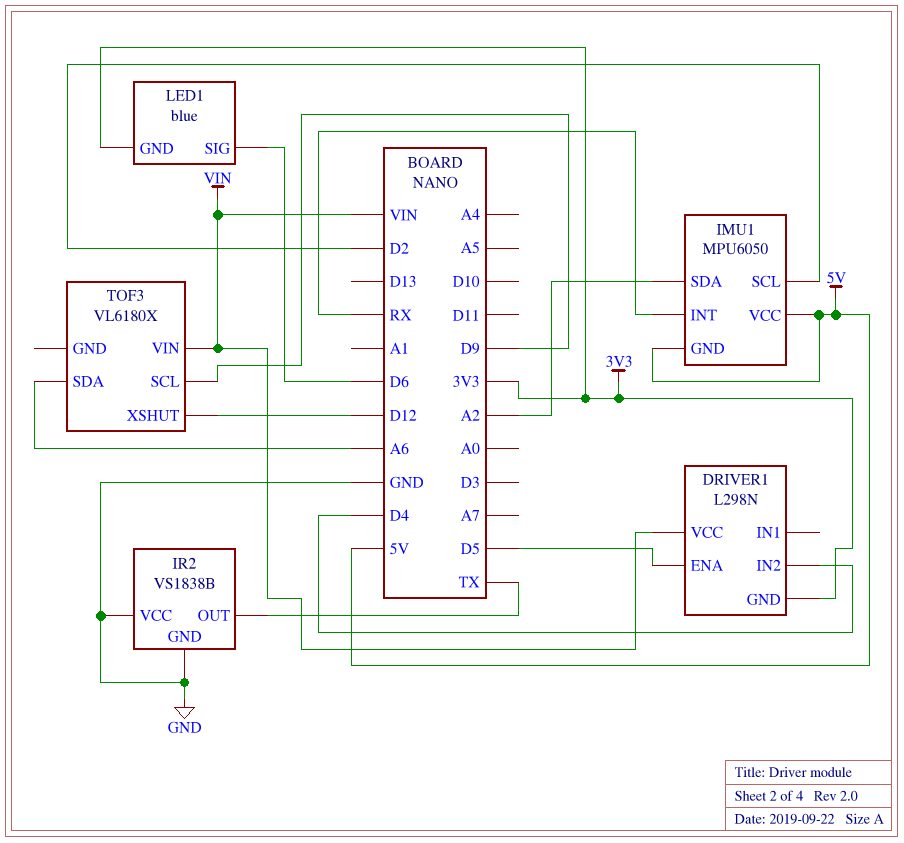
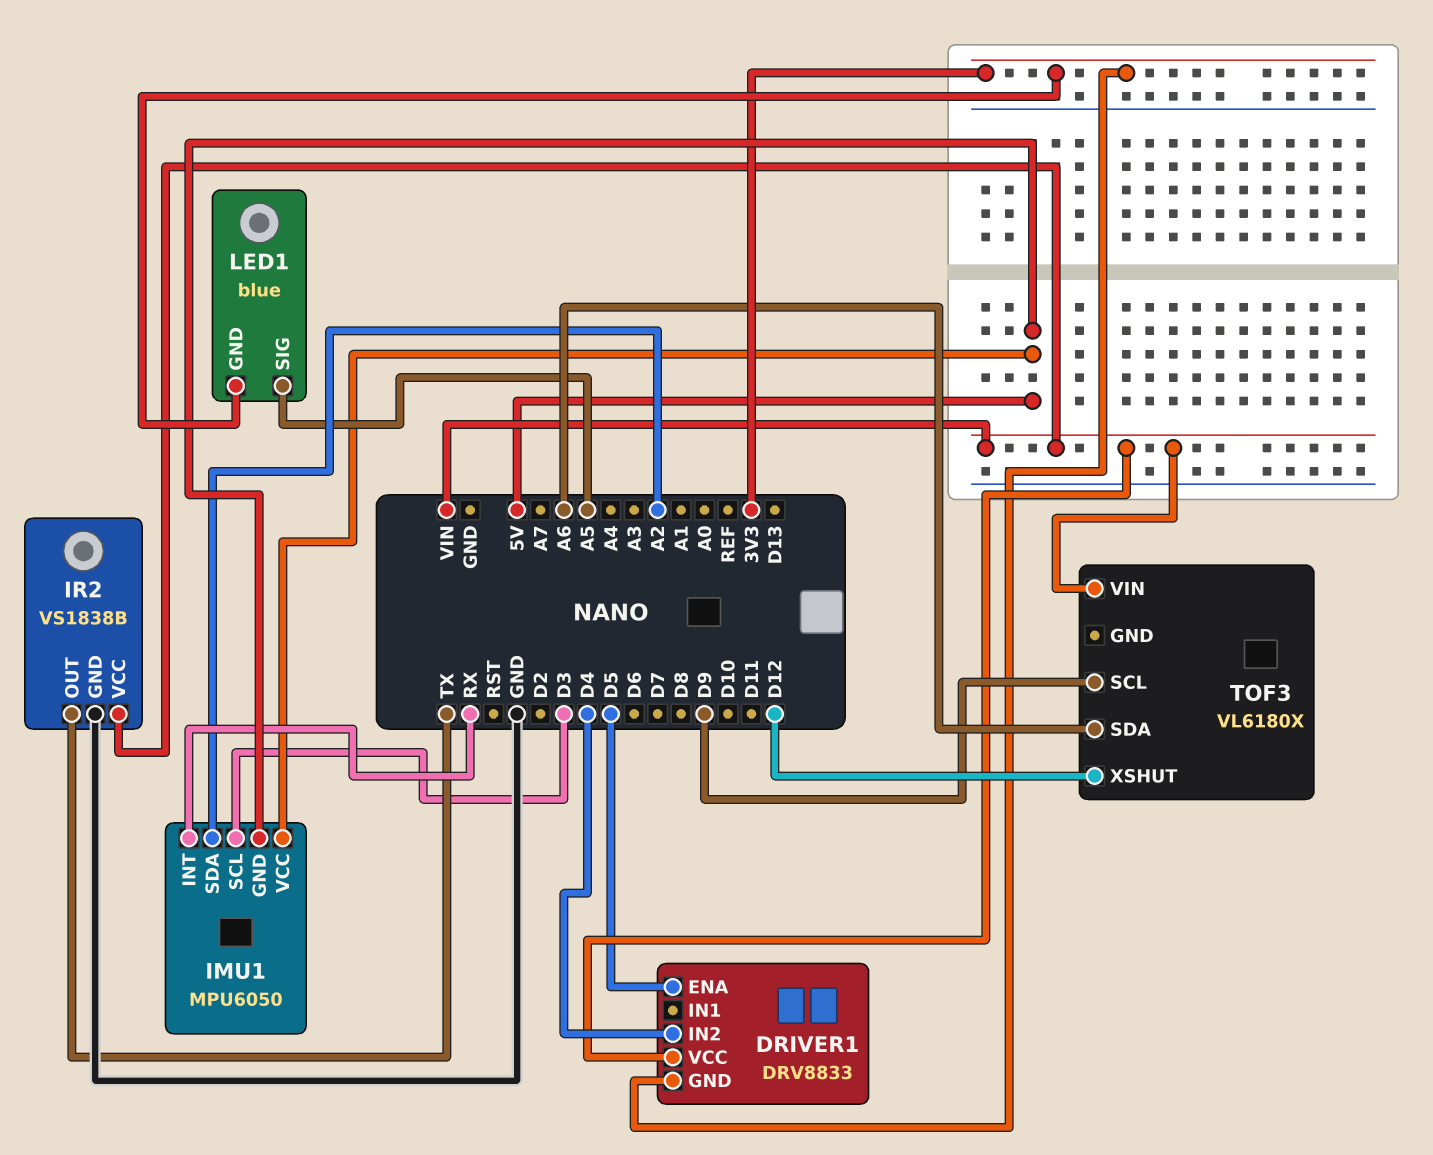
DRIVER1: L298N -> DRV8833
IMU1 pin SCL: D2 -> D3
IR2 pin VCC: GND -> VIN
LED1 pin SIG: D6 -> A5

